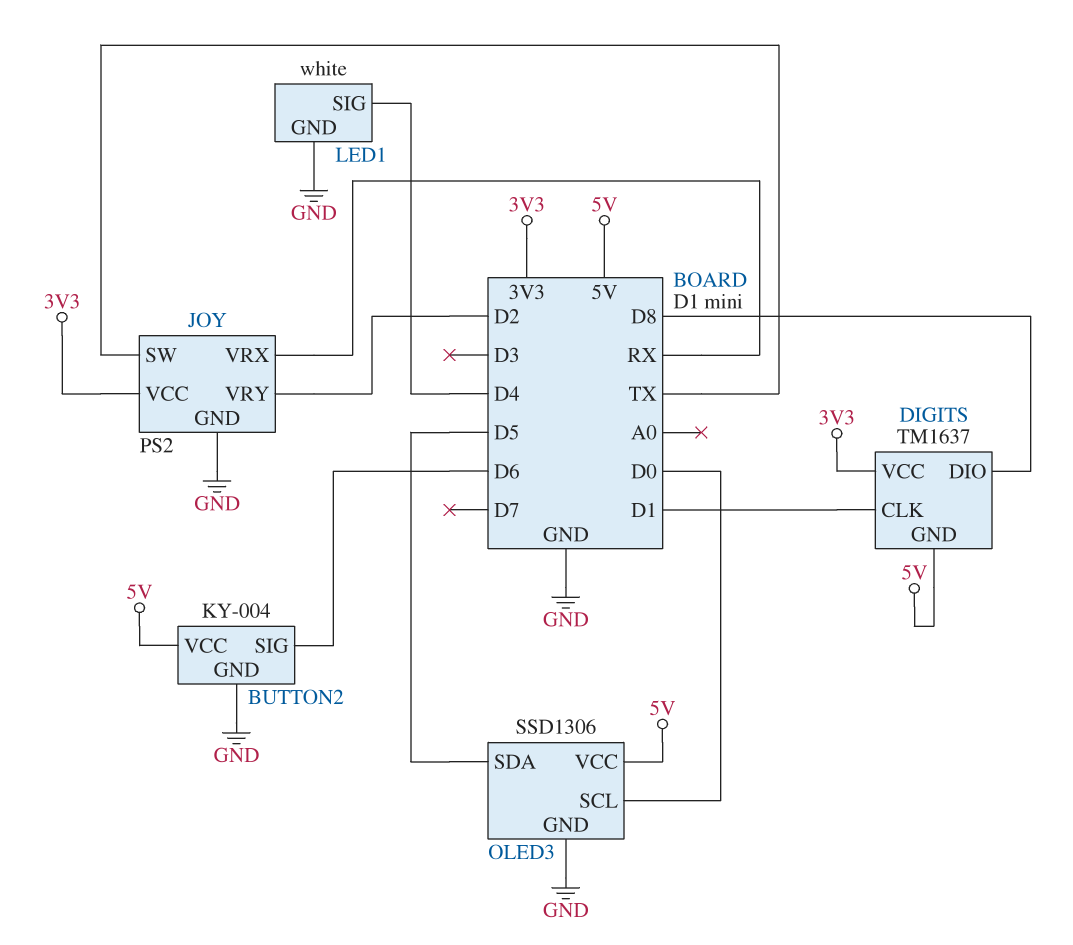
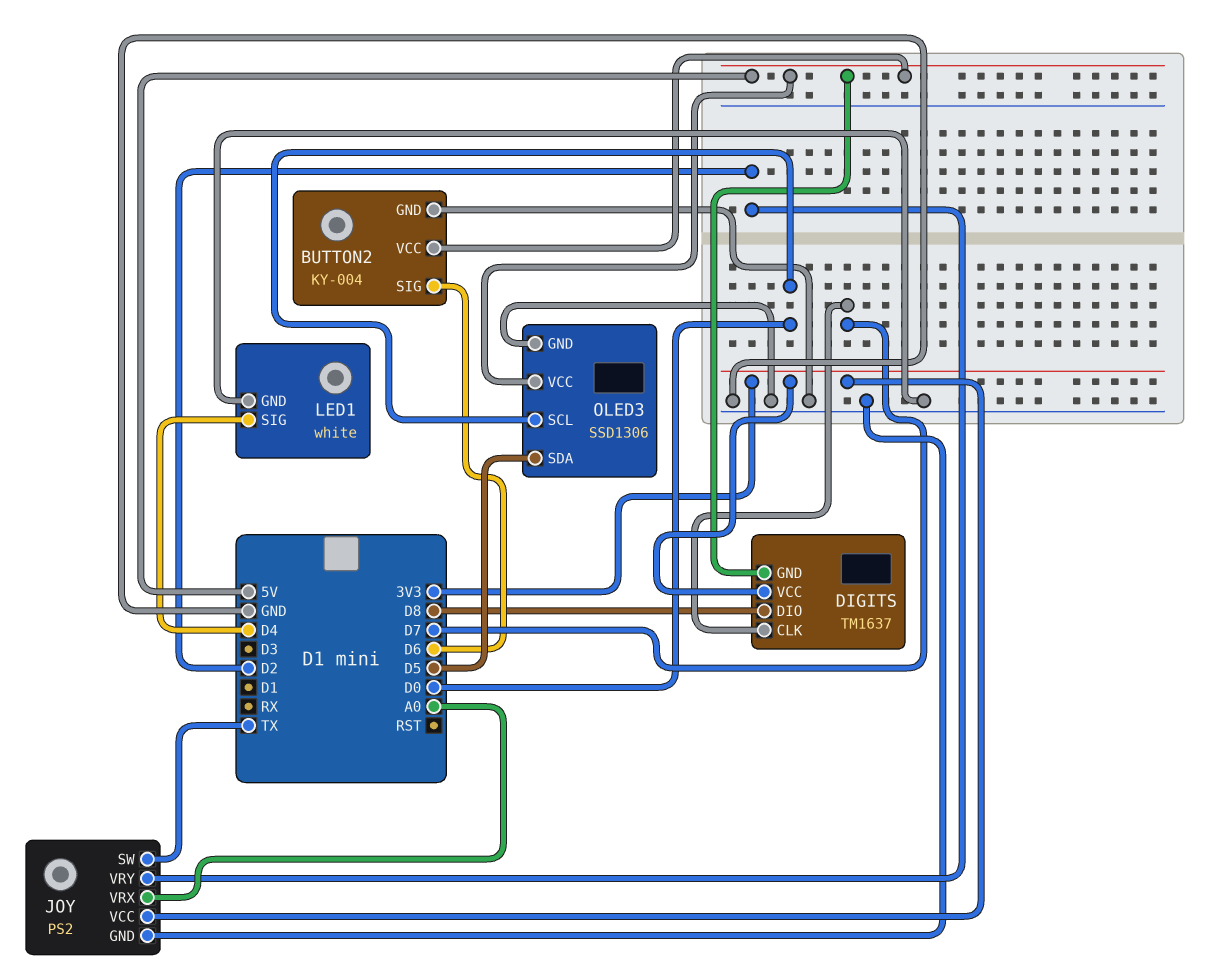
DIGITS pin CLK: D1 -> D7
JOY pin VRX: RX -> A0

